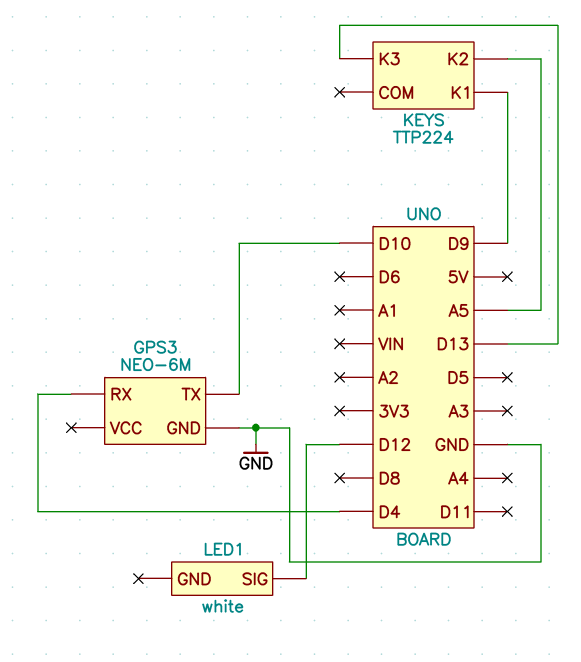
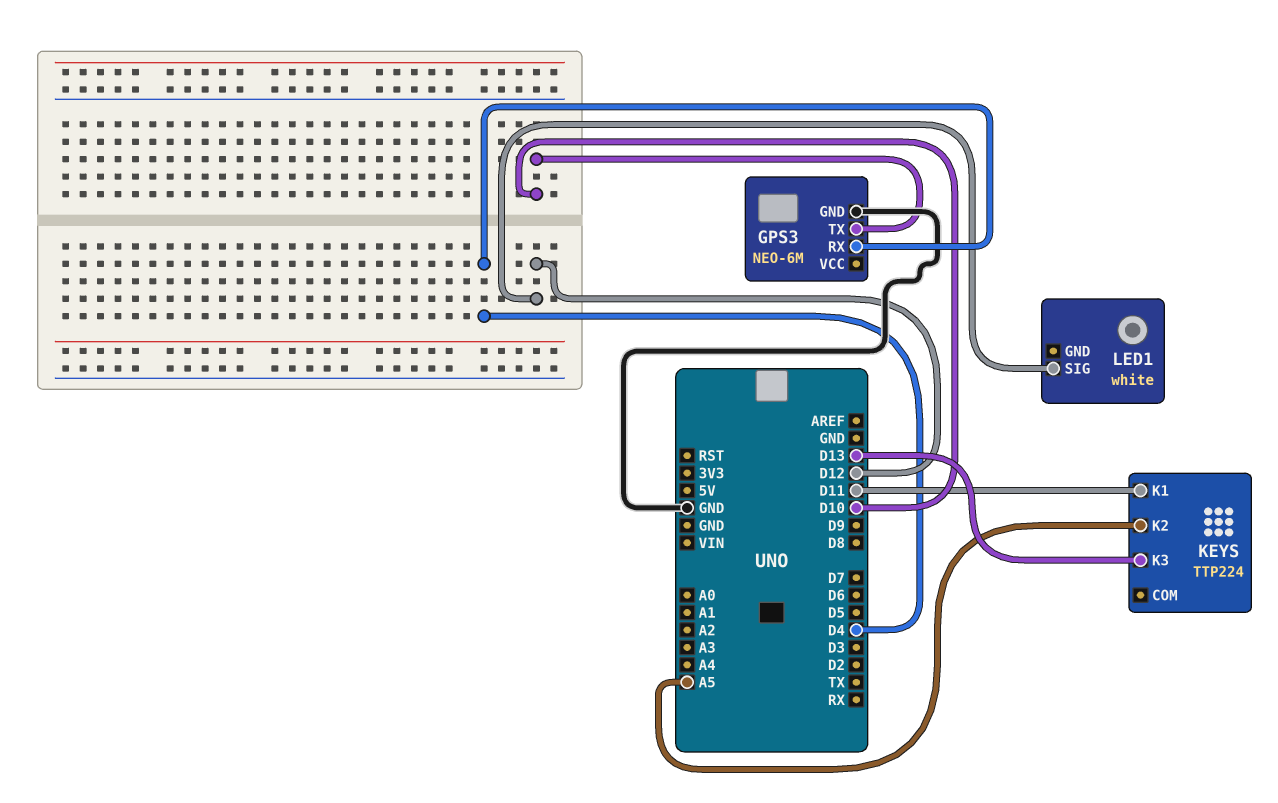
KEYS pin K1: D9 -> D11

